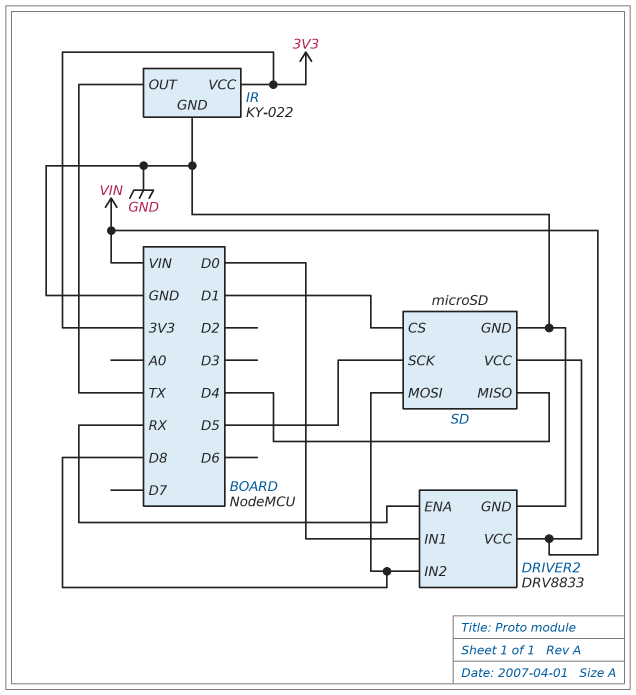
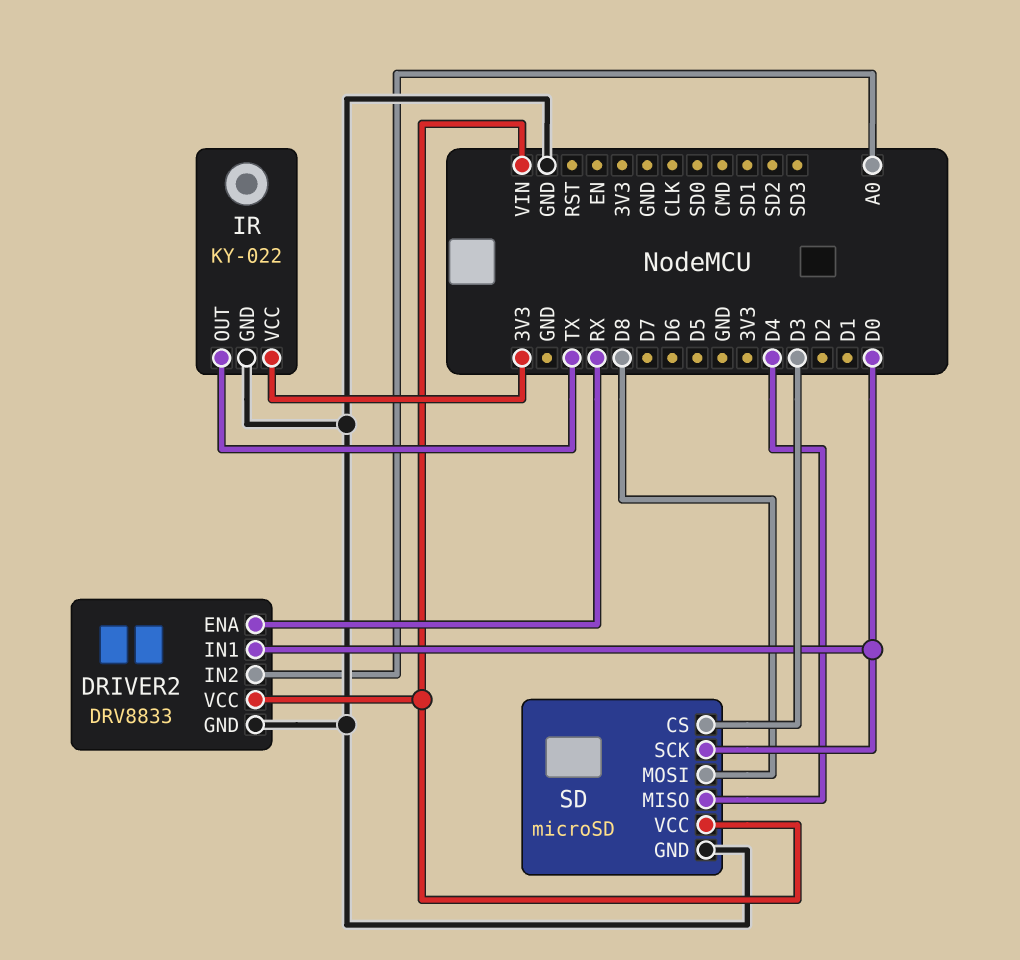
DRIVER2 pin IN2: D8 -> A0
SD pin CS: D1 -> D3
SD pin SCK: D5 -> D0

